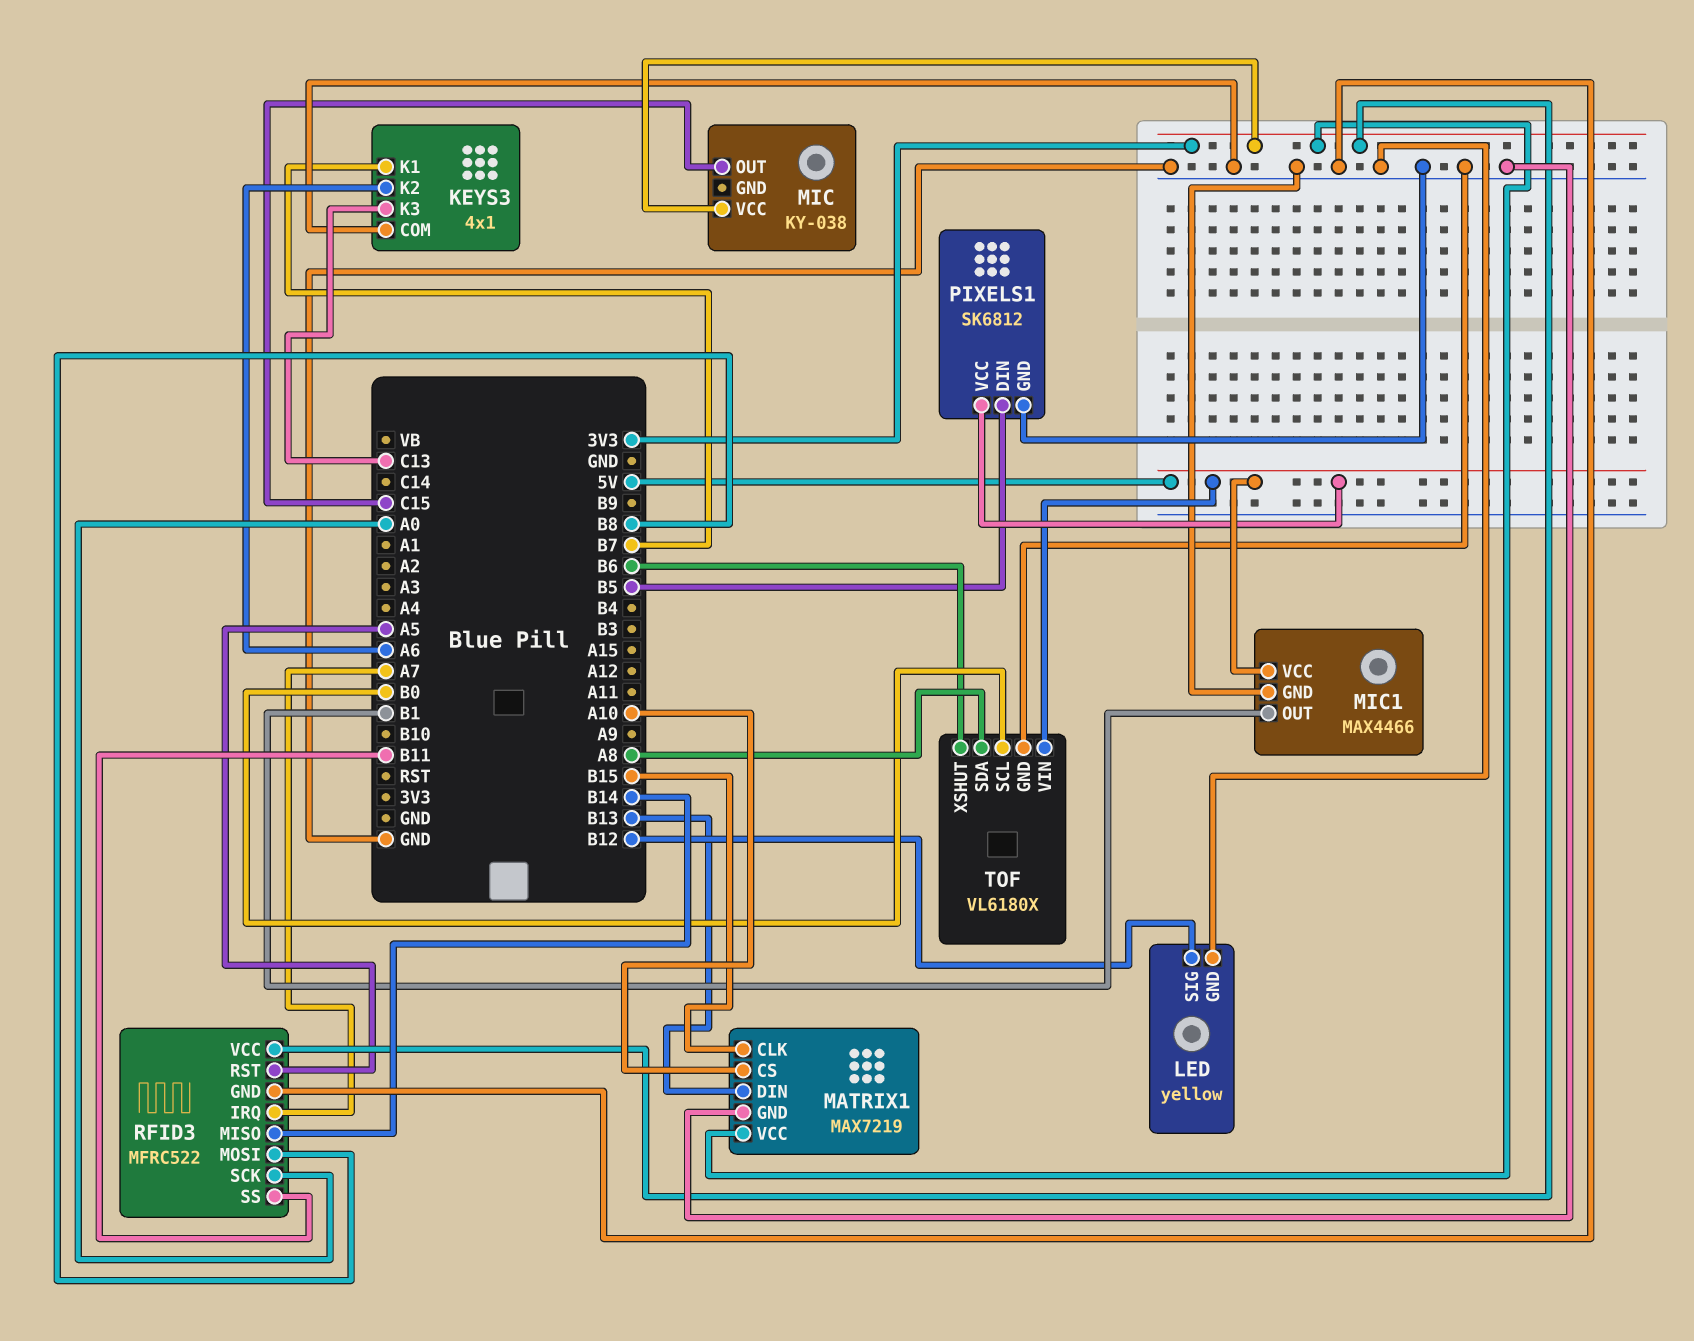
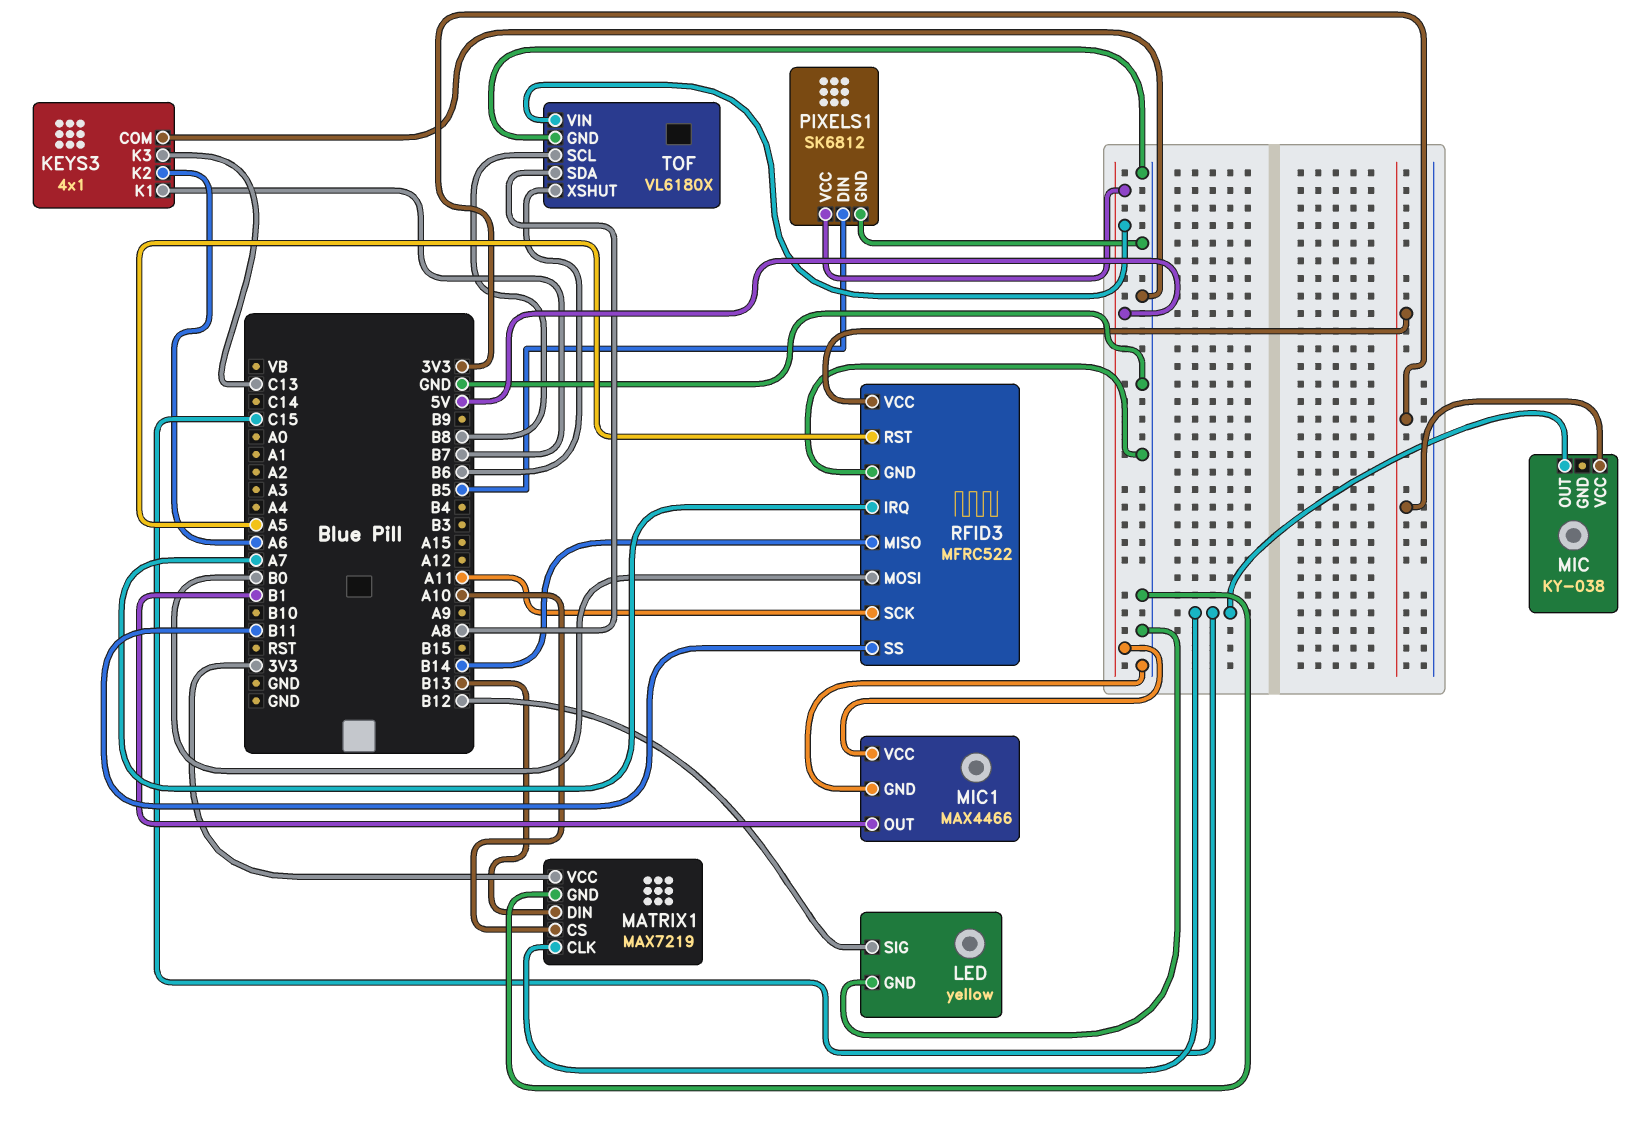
MATRIX1 pin CLK: B15 -> C15
RFID3 pin MOSI: B8 -> B0
RFID3 pin SCK: A0 -> A11
TOF pin SCL: B0 -> B8

